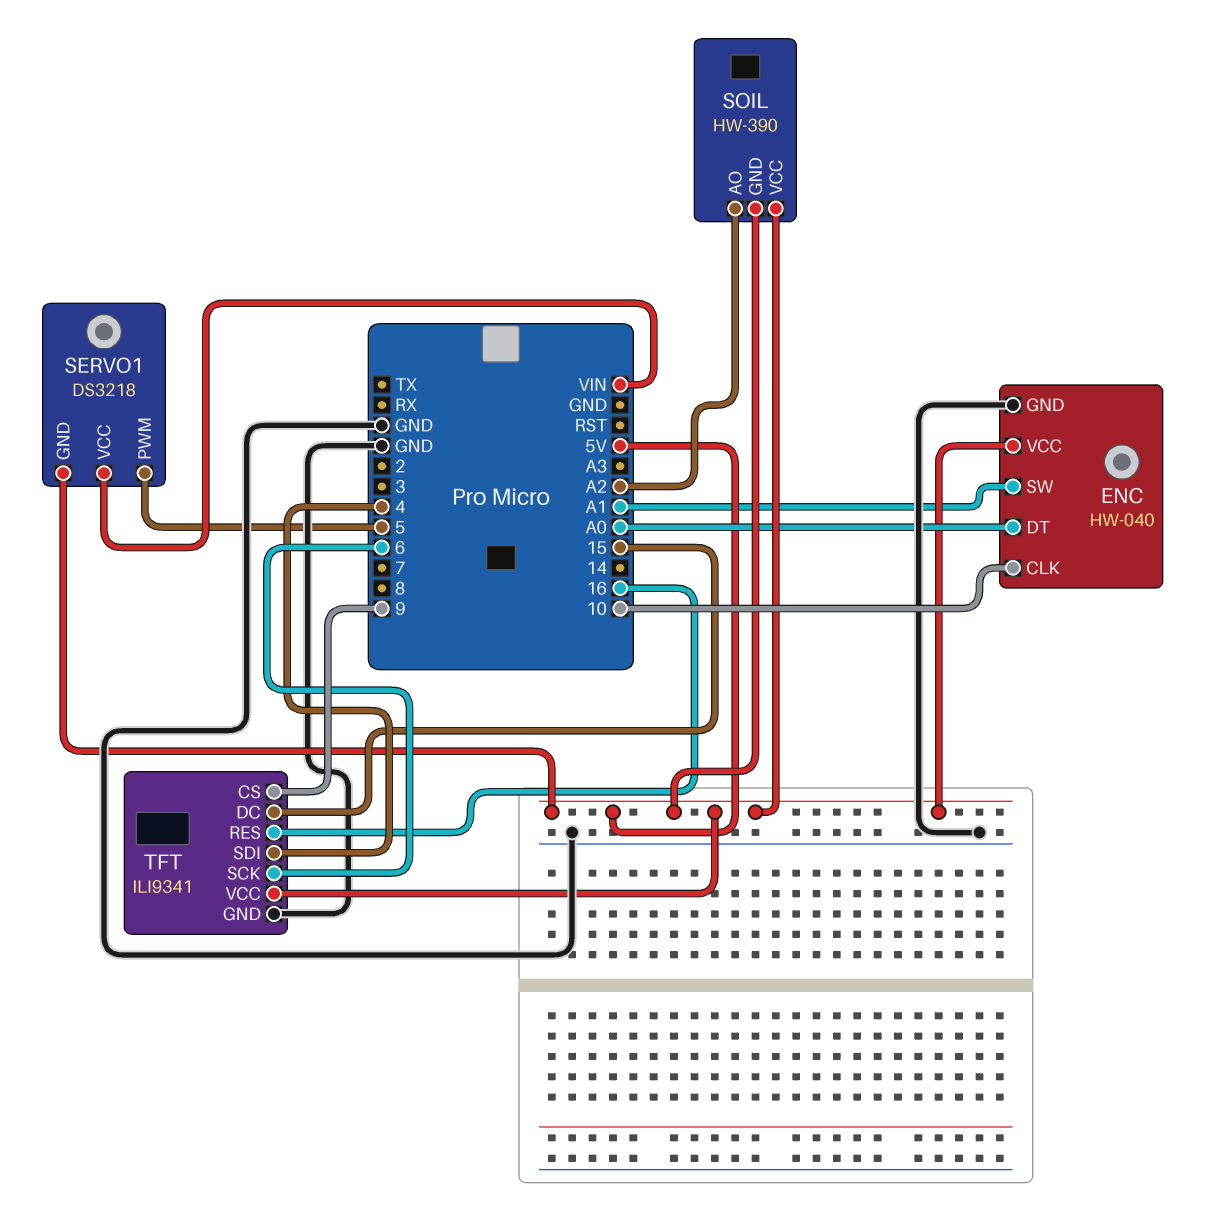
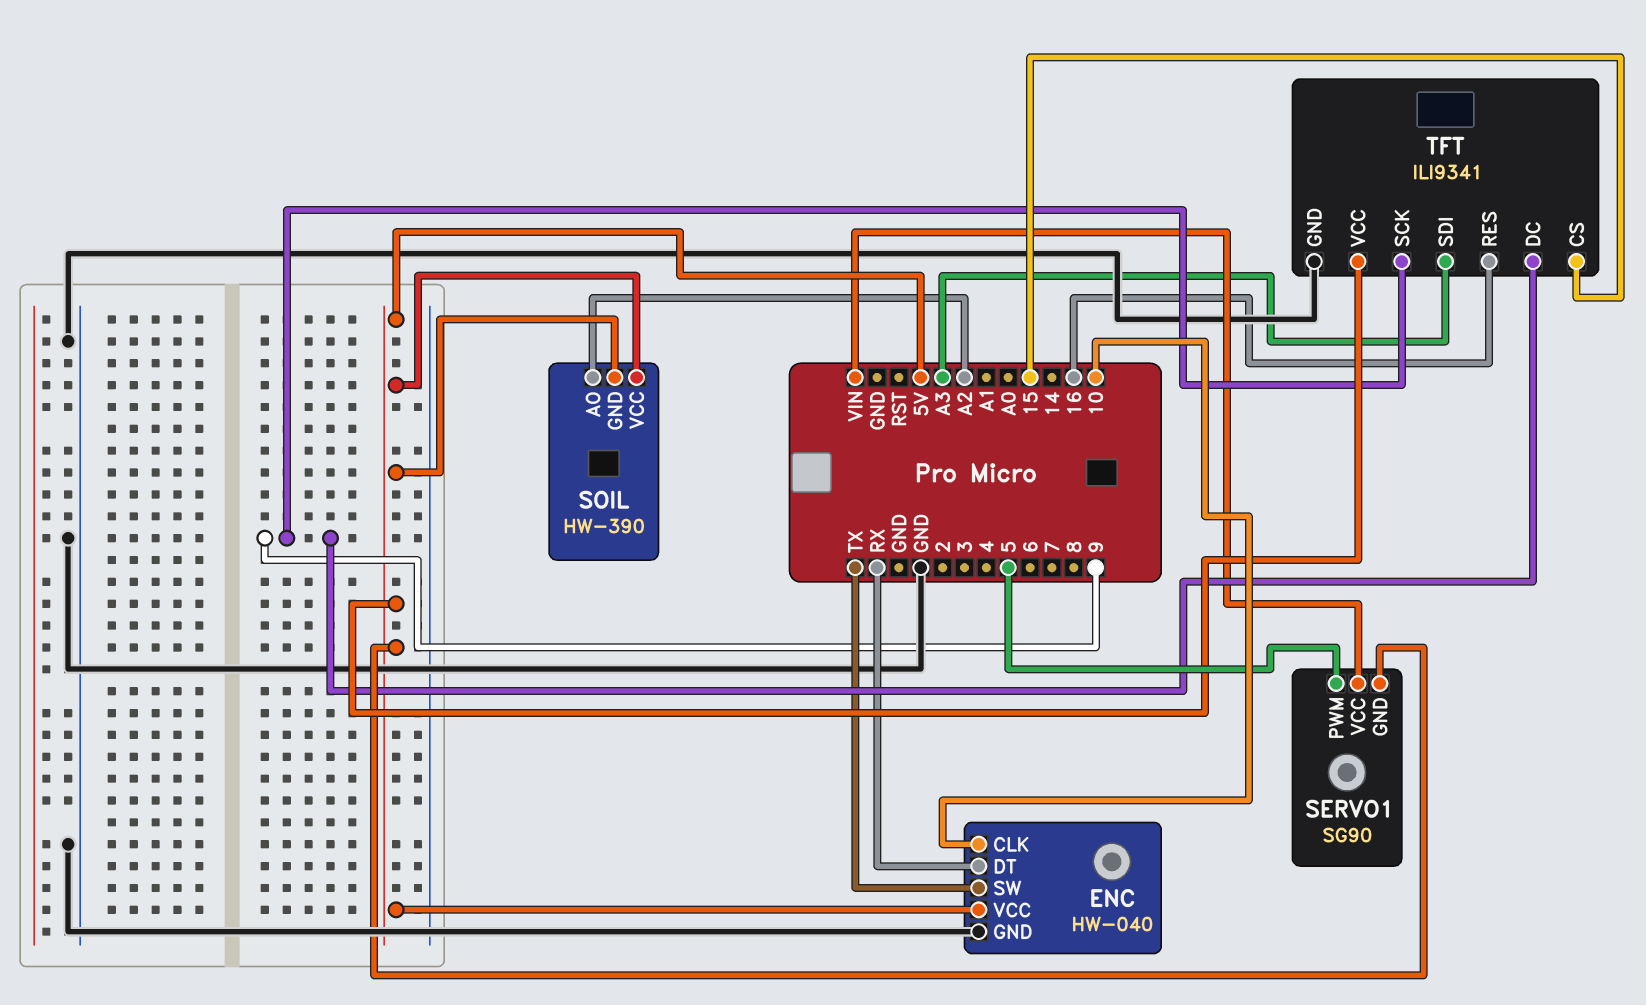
ENC pin DT: A0 -> RX
ENC pin SW: A1 -> TX
SERVO1: DS3218 -> SG90
TFT pin CS: 9 -> 15
TFT pin DC: 15 -> 9
TFT pin SCK: 6 -> 9
TFT pin SDI: 4 -> A3

